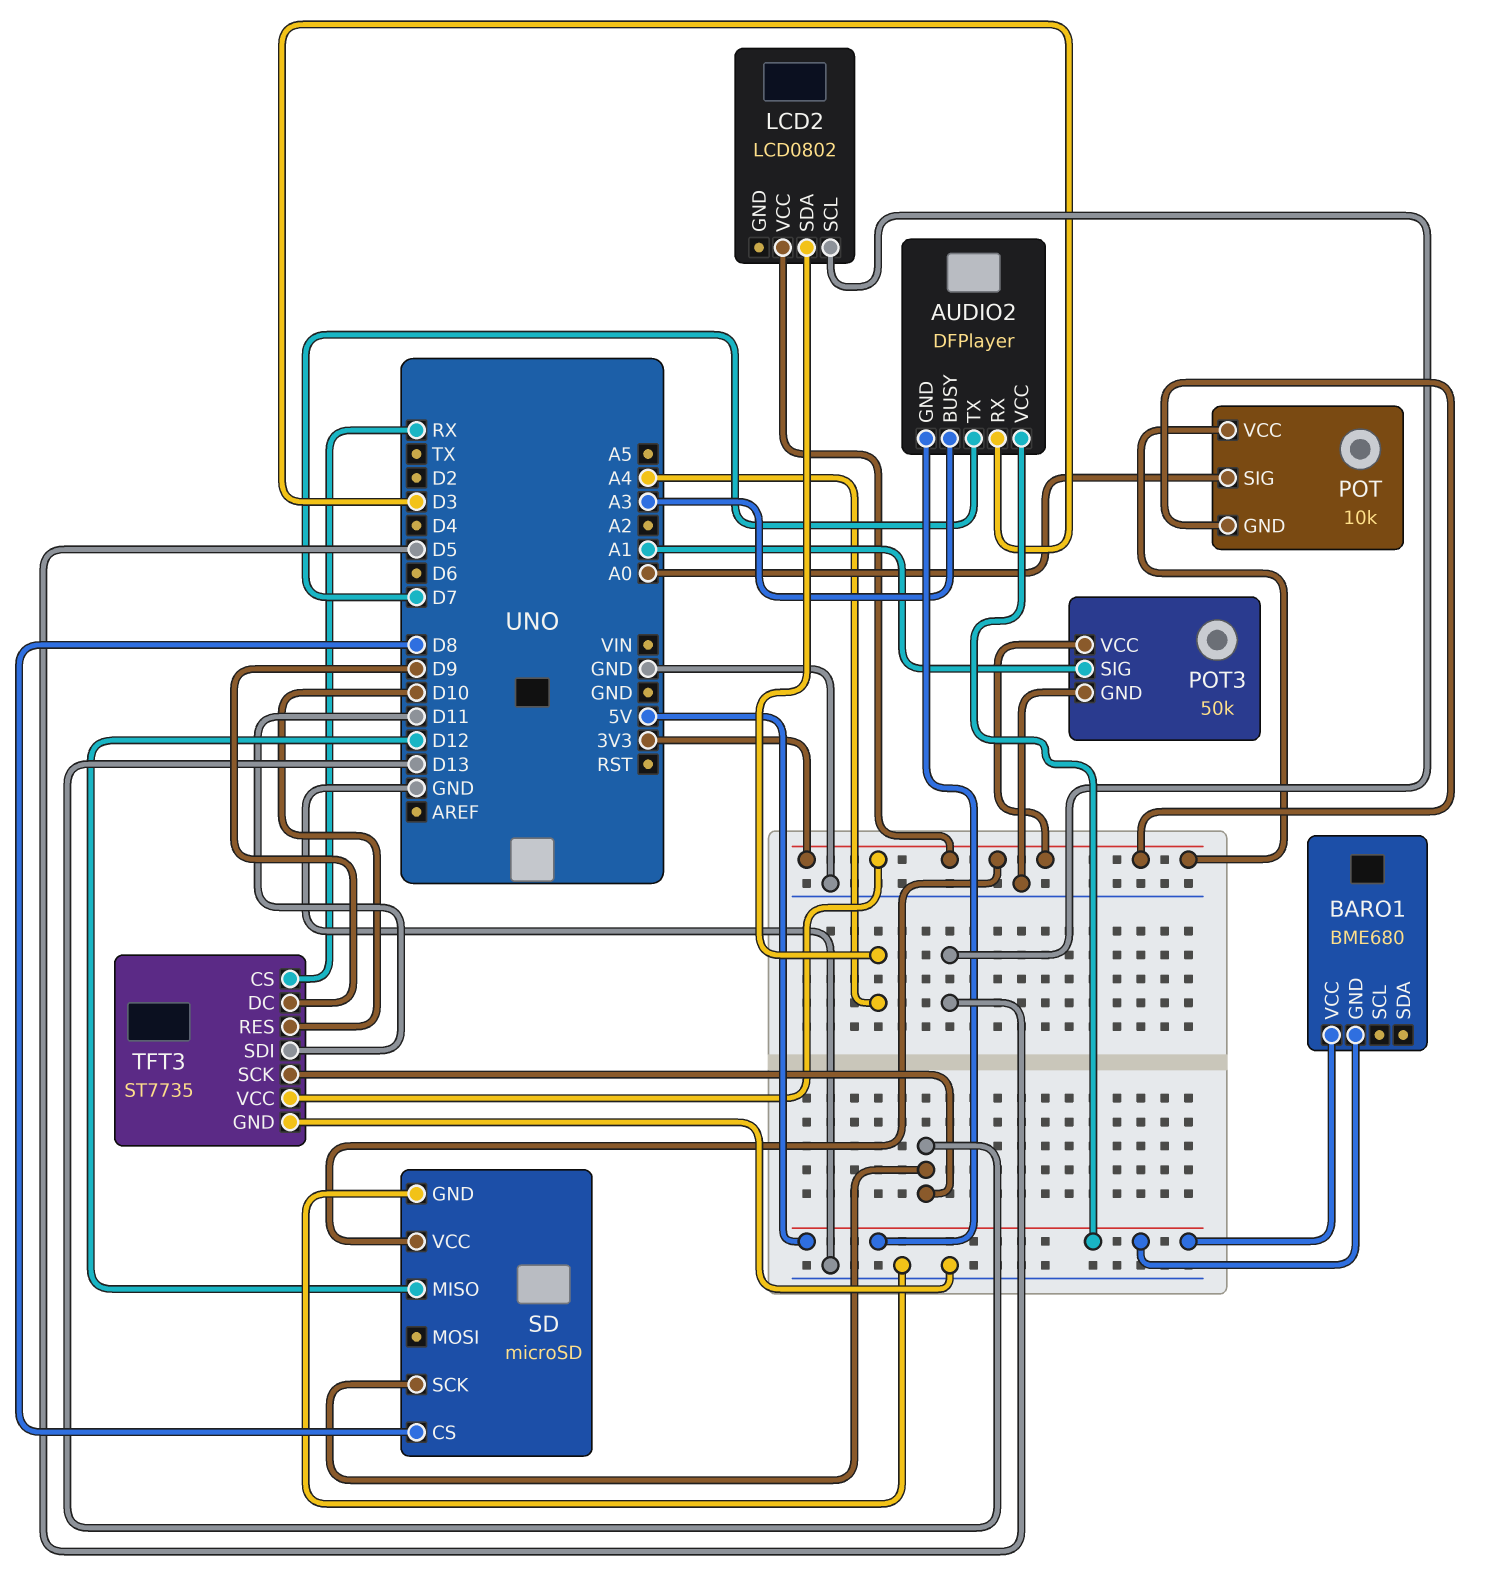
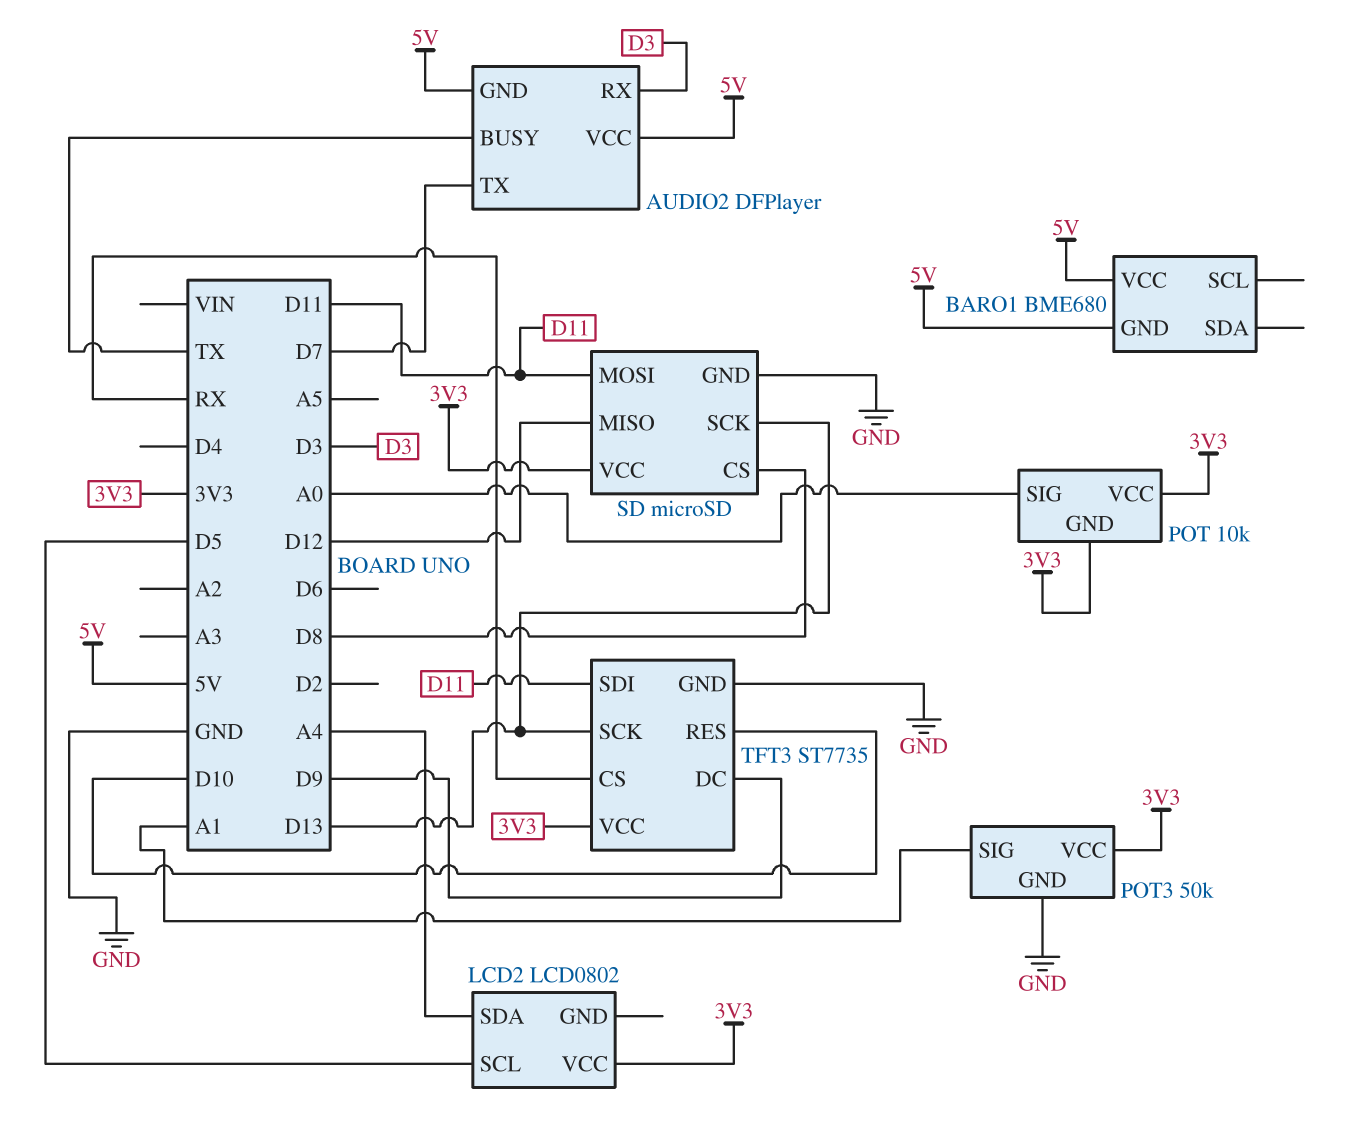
AUDIO2 pin BUSY: A3 -> TX
SD pin MOSI: none -> D11

